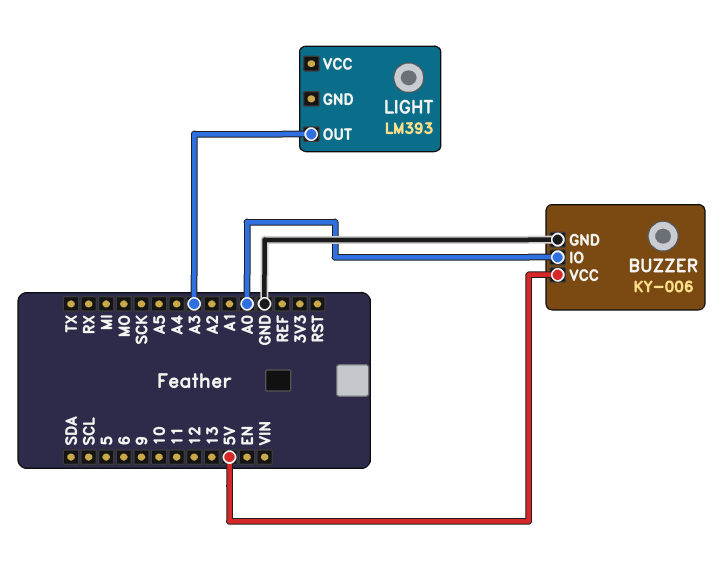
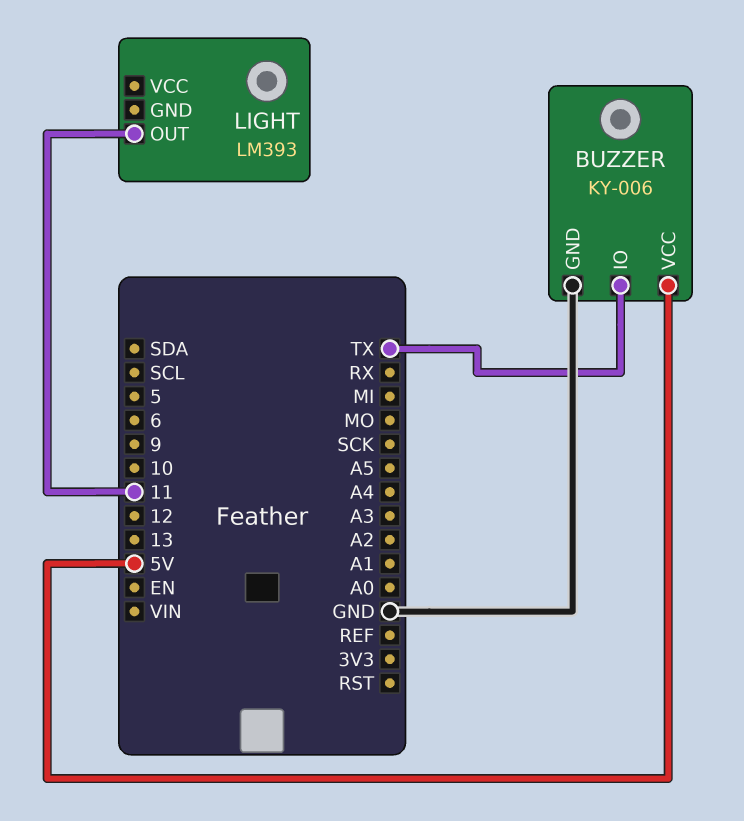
BUZZER pin IO: A0 -> TX
LIGHT pin OUT: A3 -> 11

